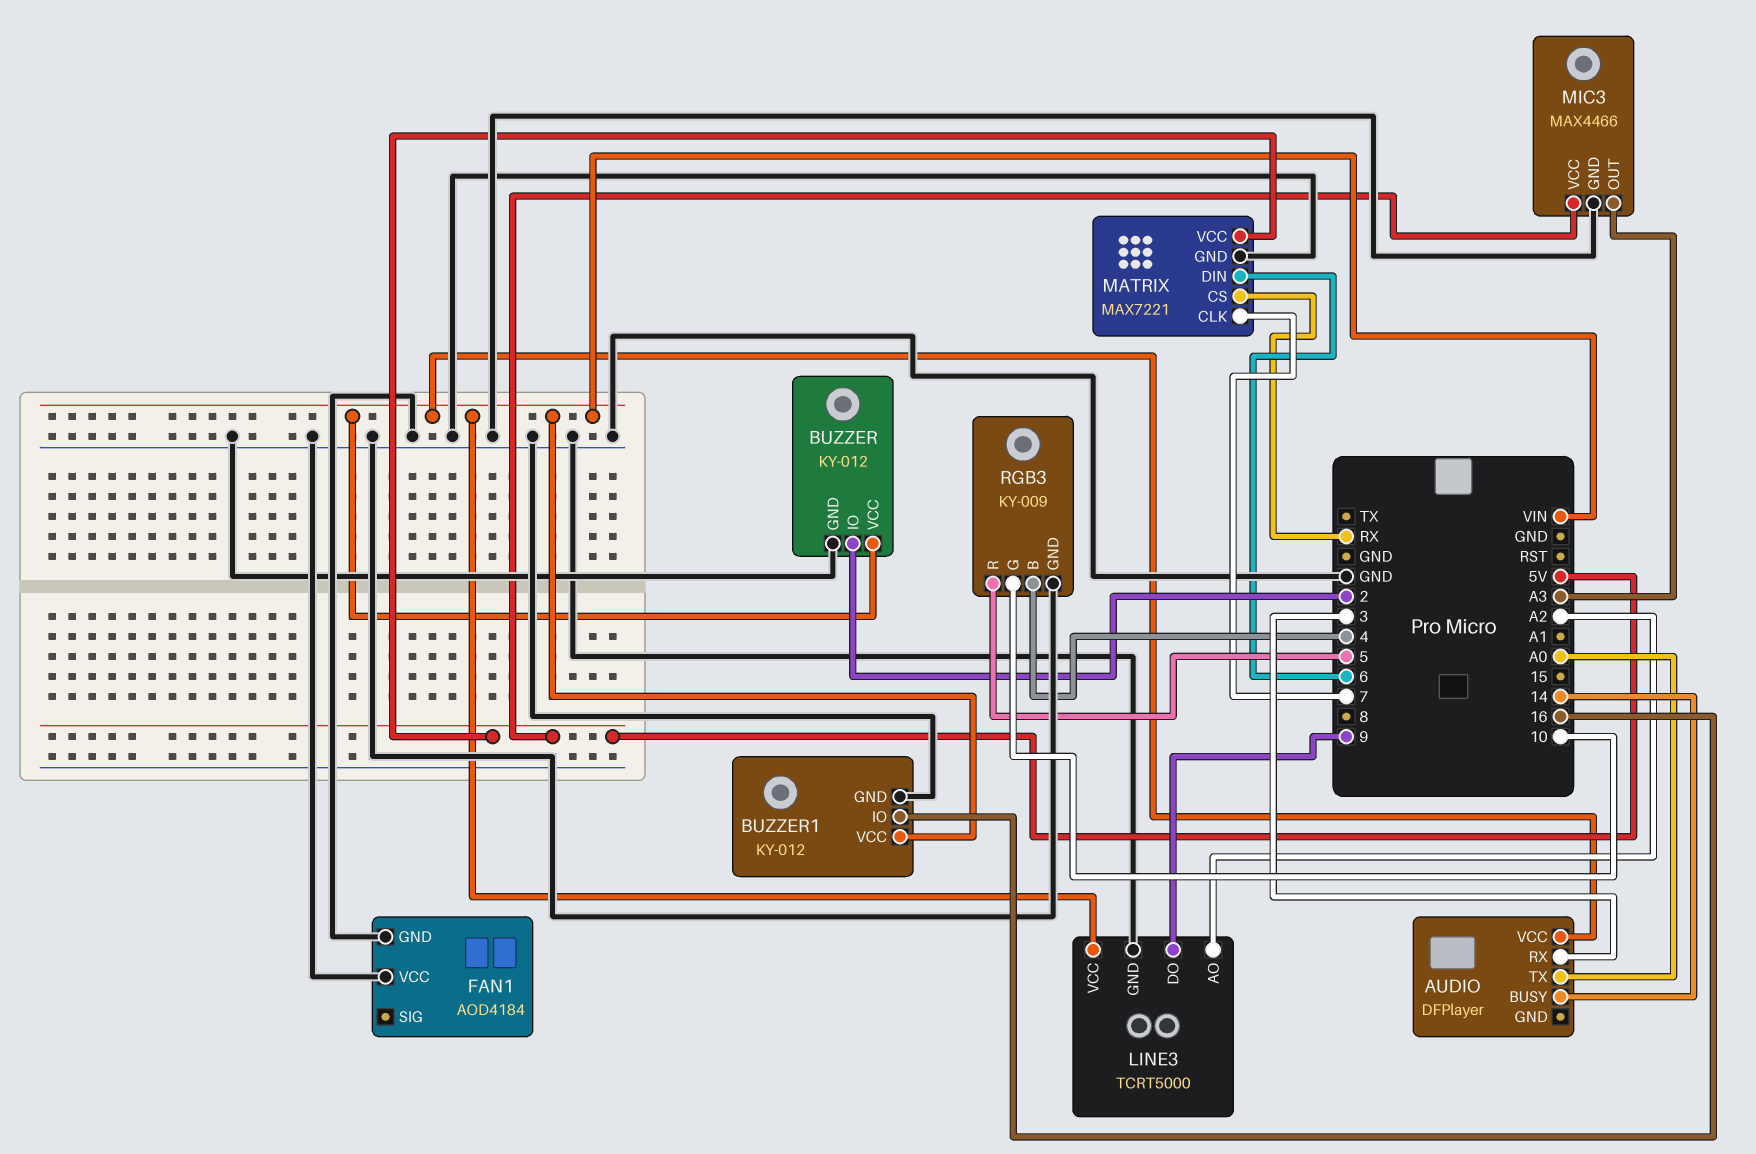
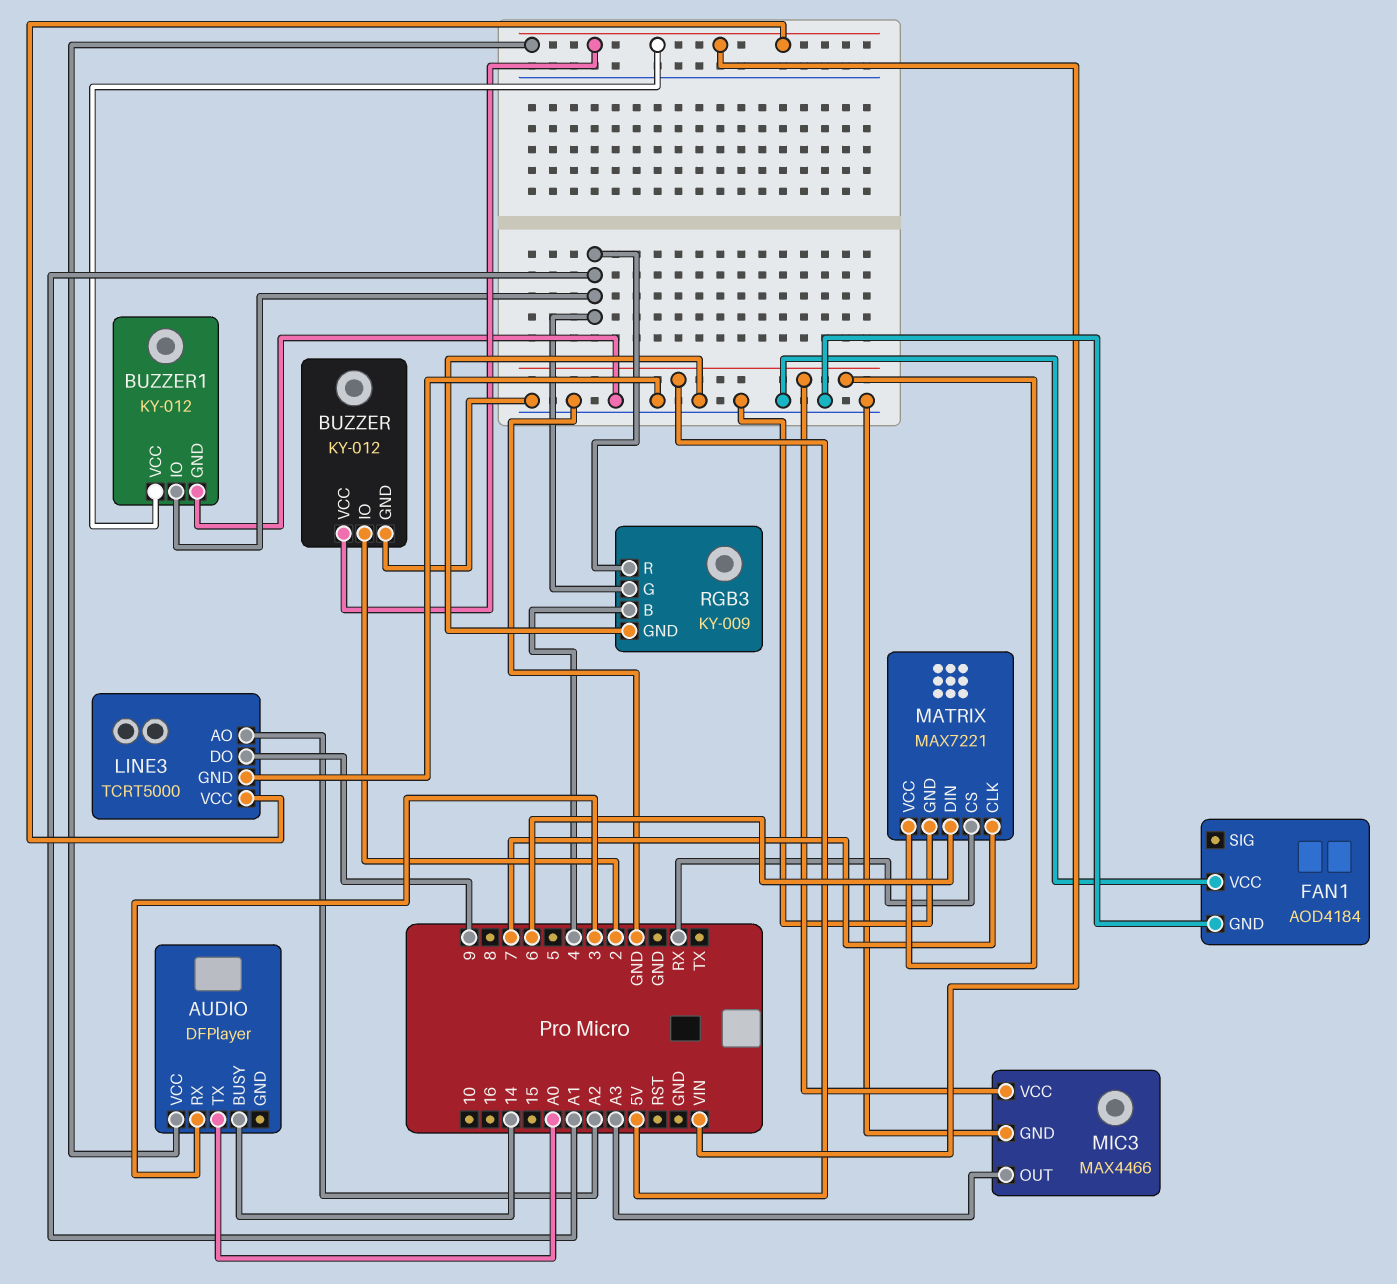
BUZZER1 pin IO: 16 -> A1
RGB3 pin G: 10 -> A1
RGB3 pin R: 5 -> A1

